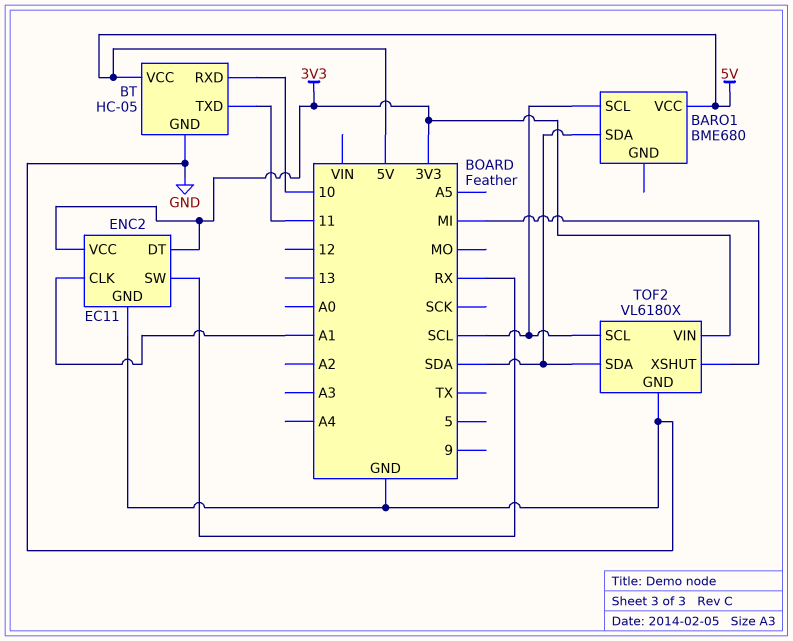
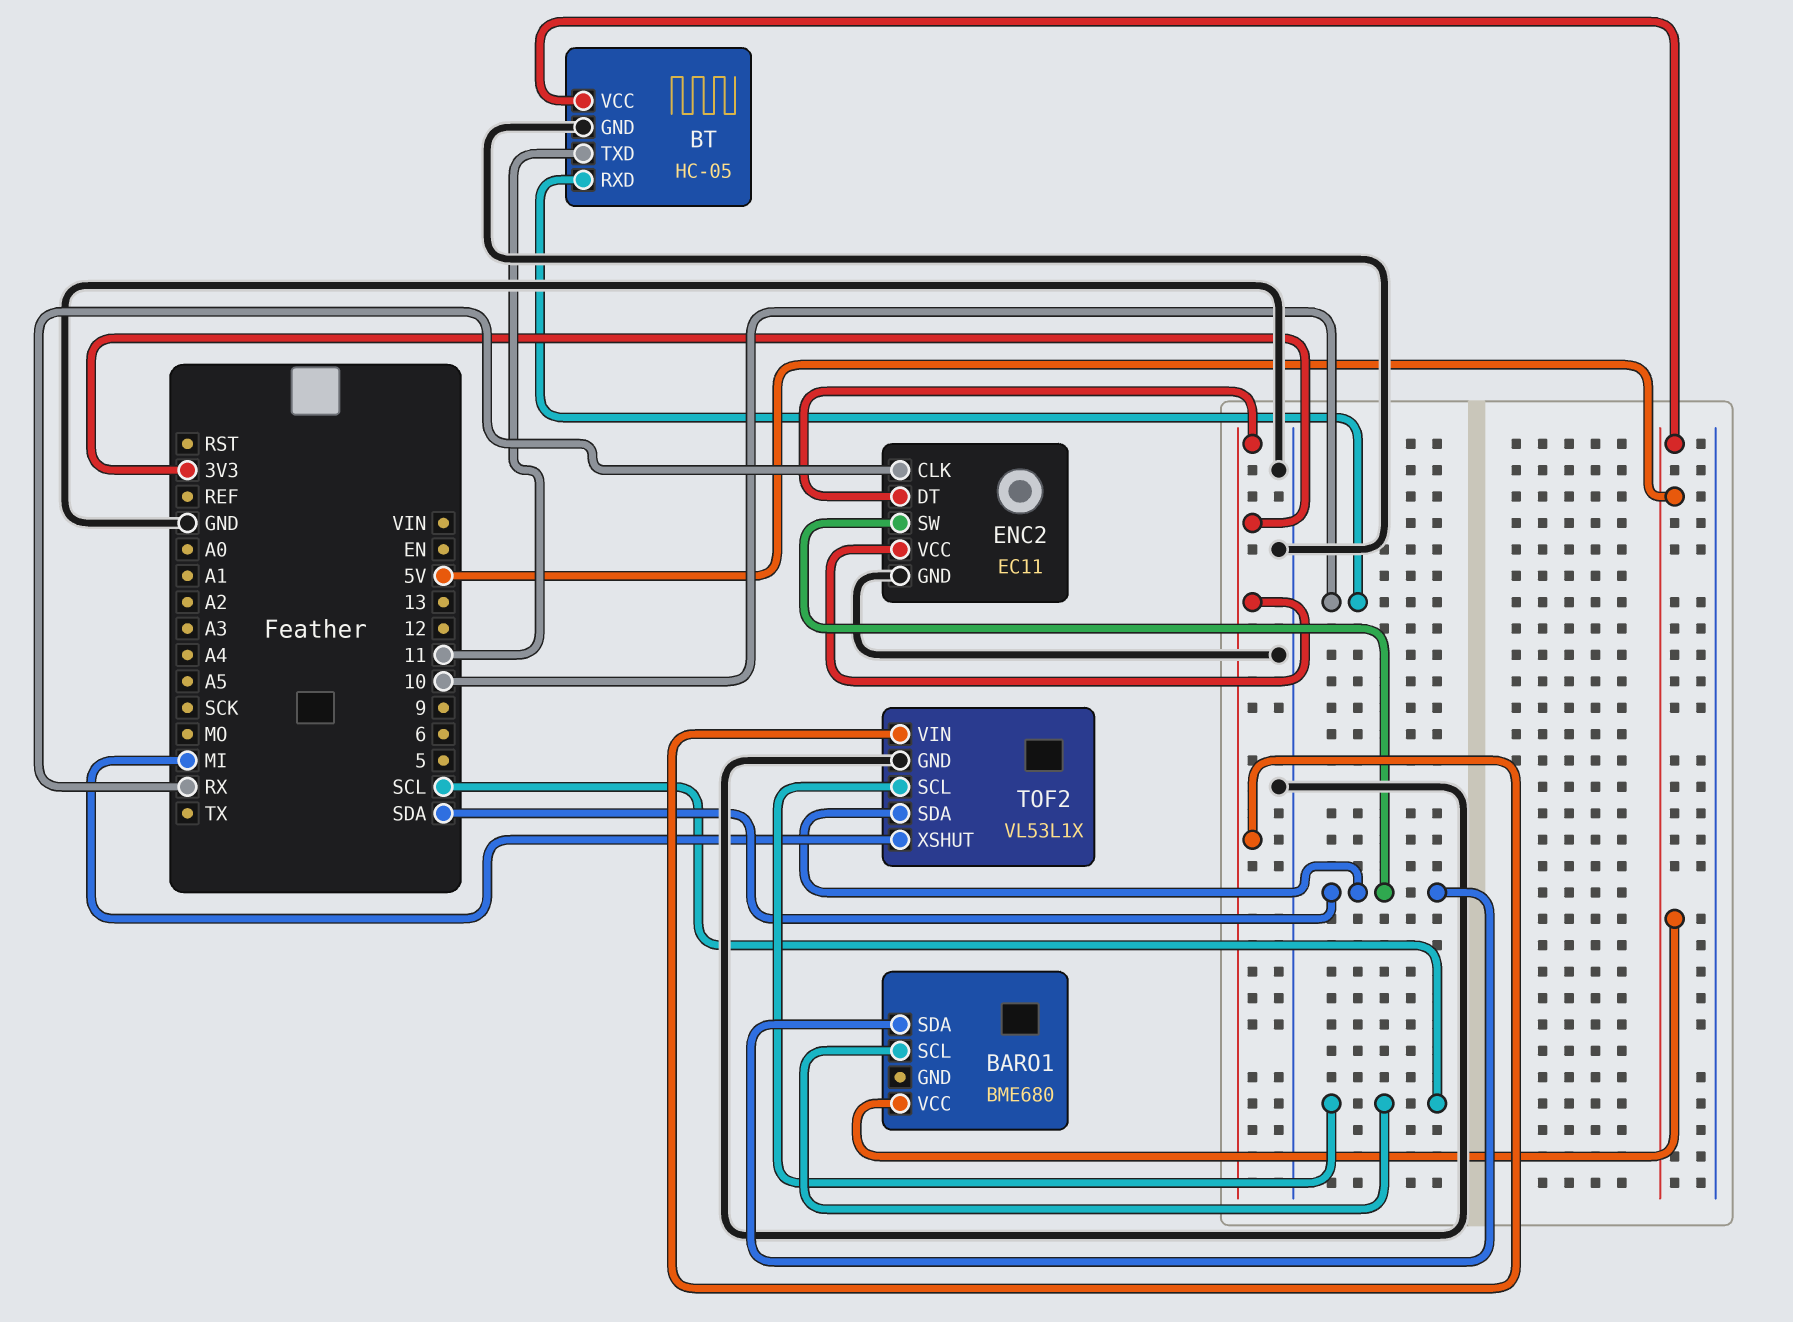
ENC2 pin CLK: A1 -> RX
ENC2 pin SW: RX -> SDA
TOF2: VL6180X -> VL53L1X

